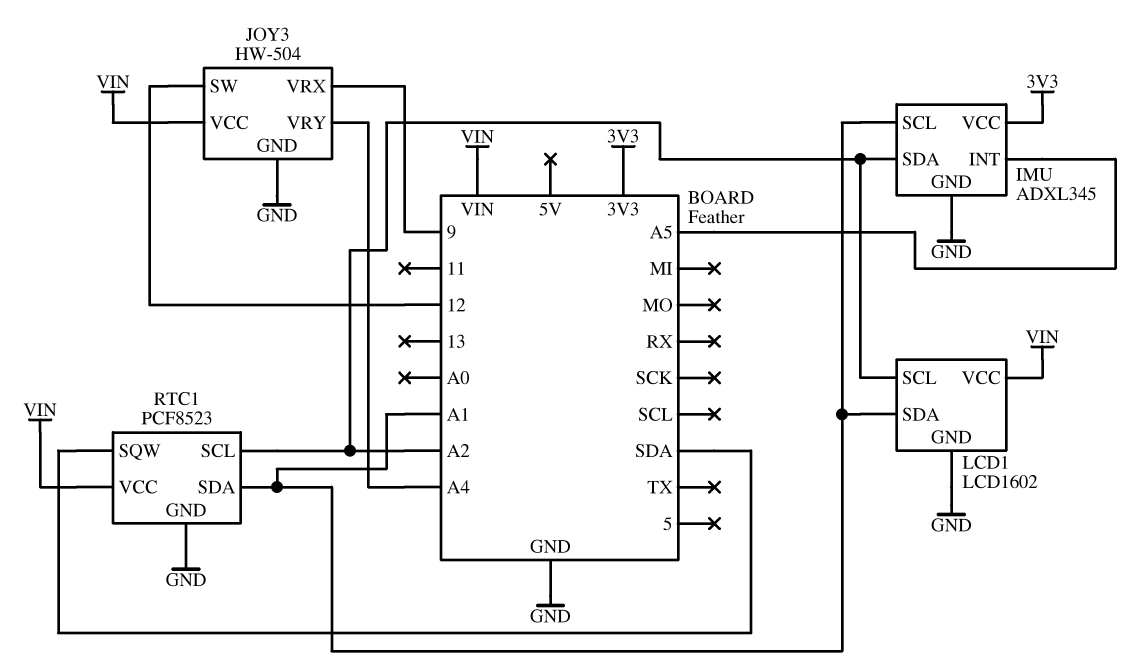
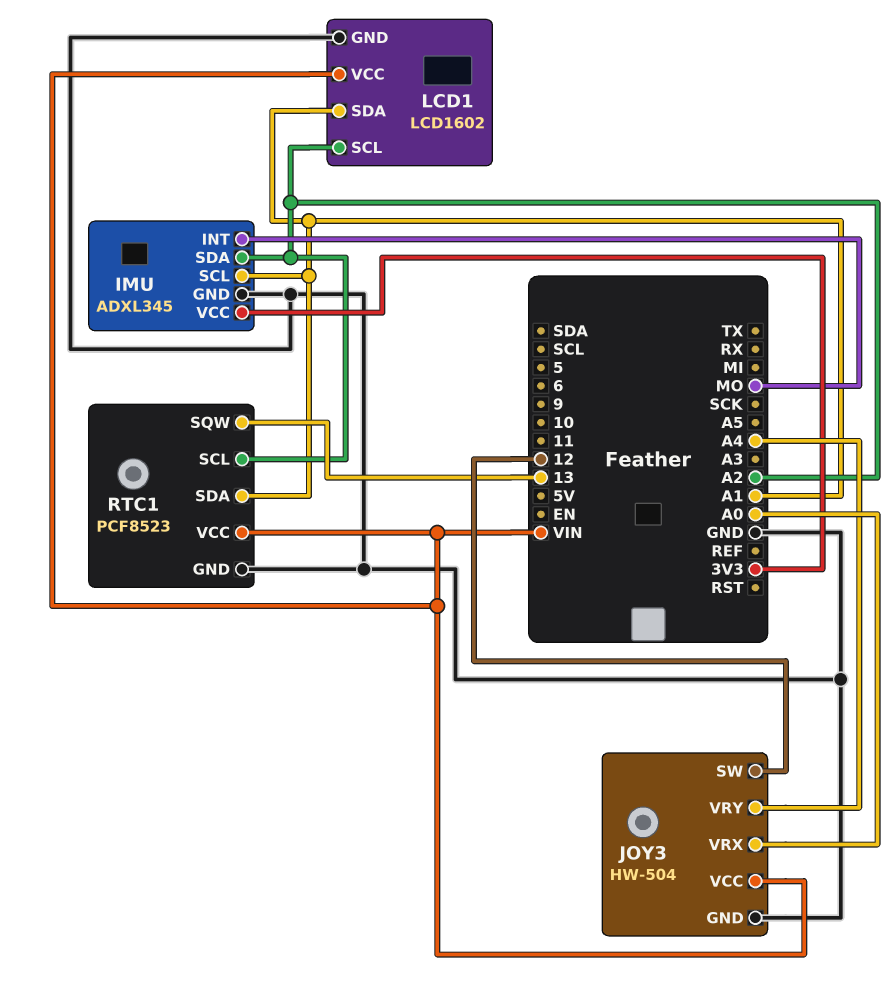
IMU pin INT: A5 -> MO
JOY3 pin VRX: 9 -> A0
RTC1 pin SQW: SDA -> 13

